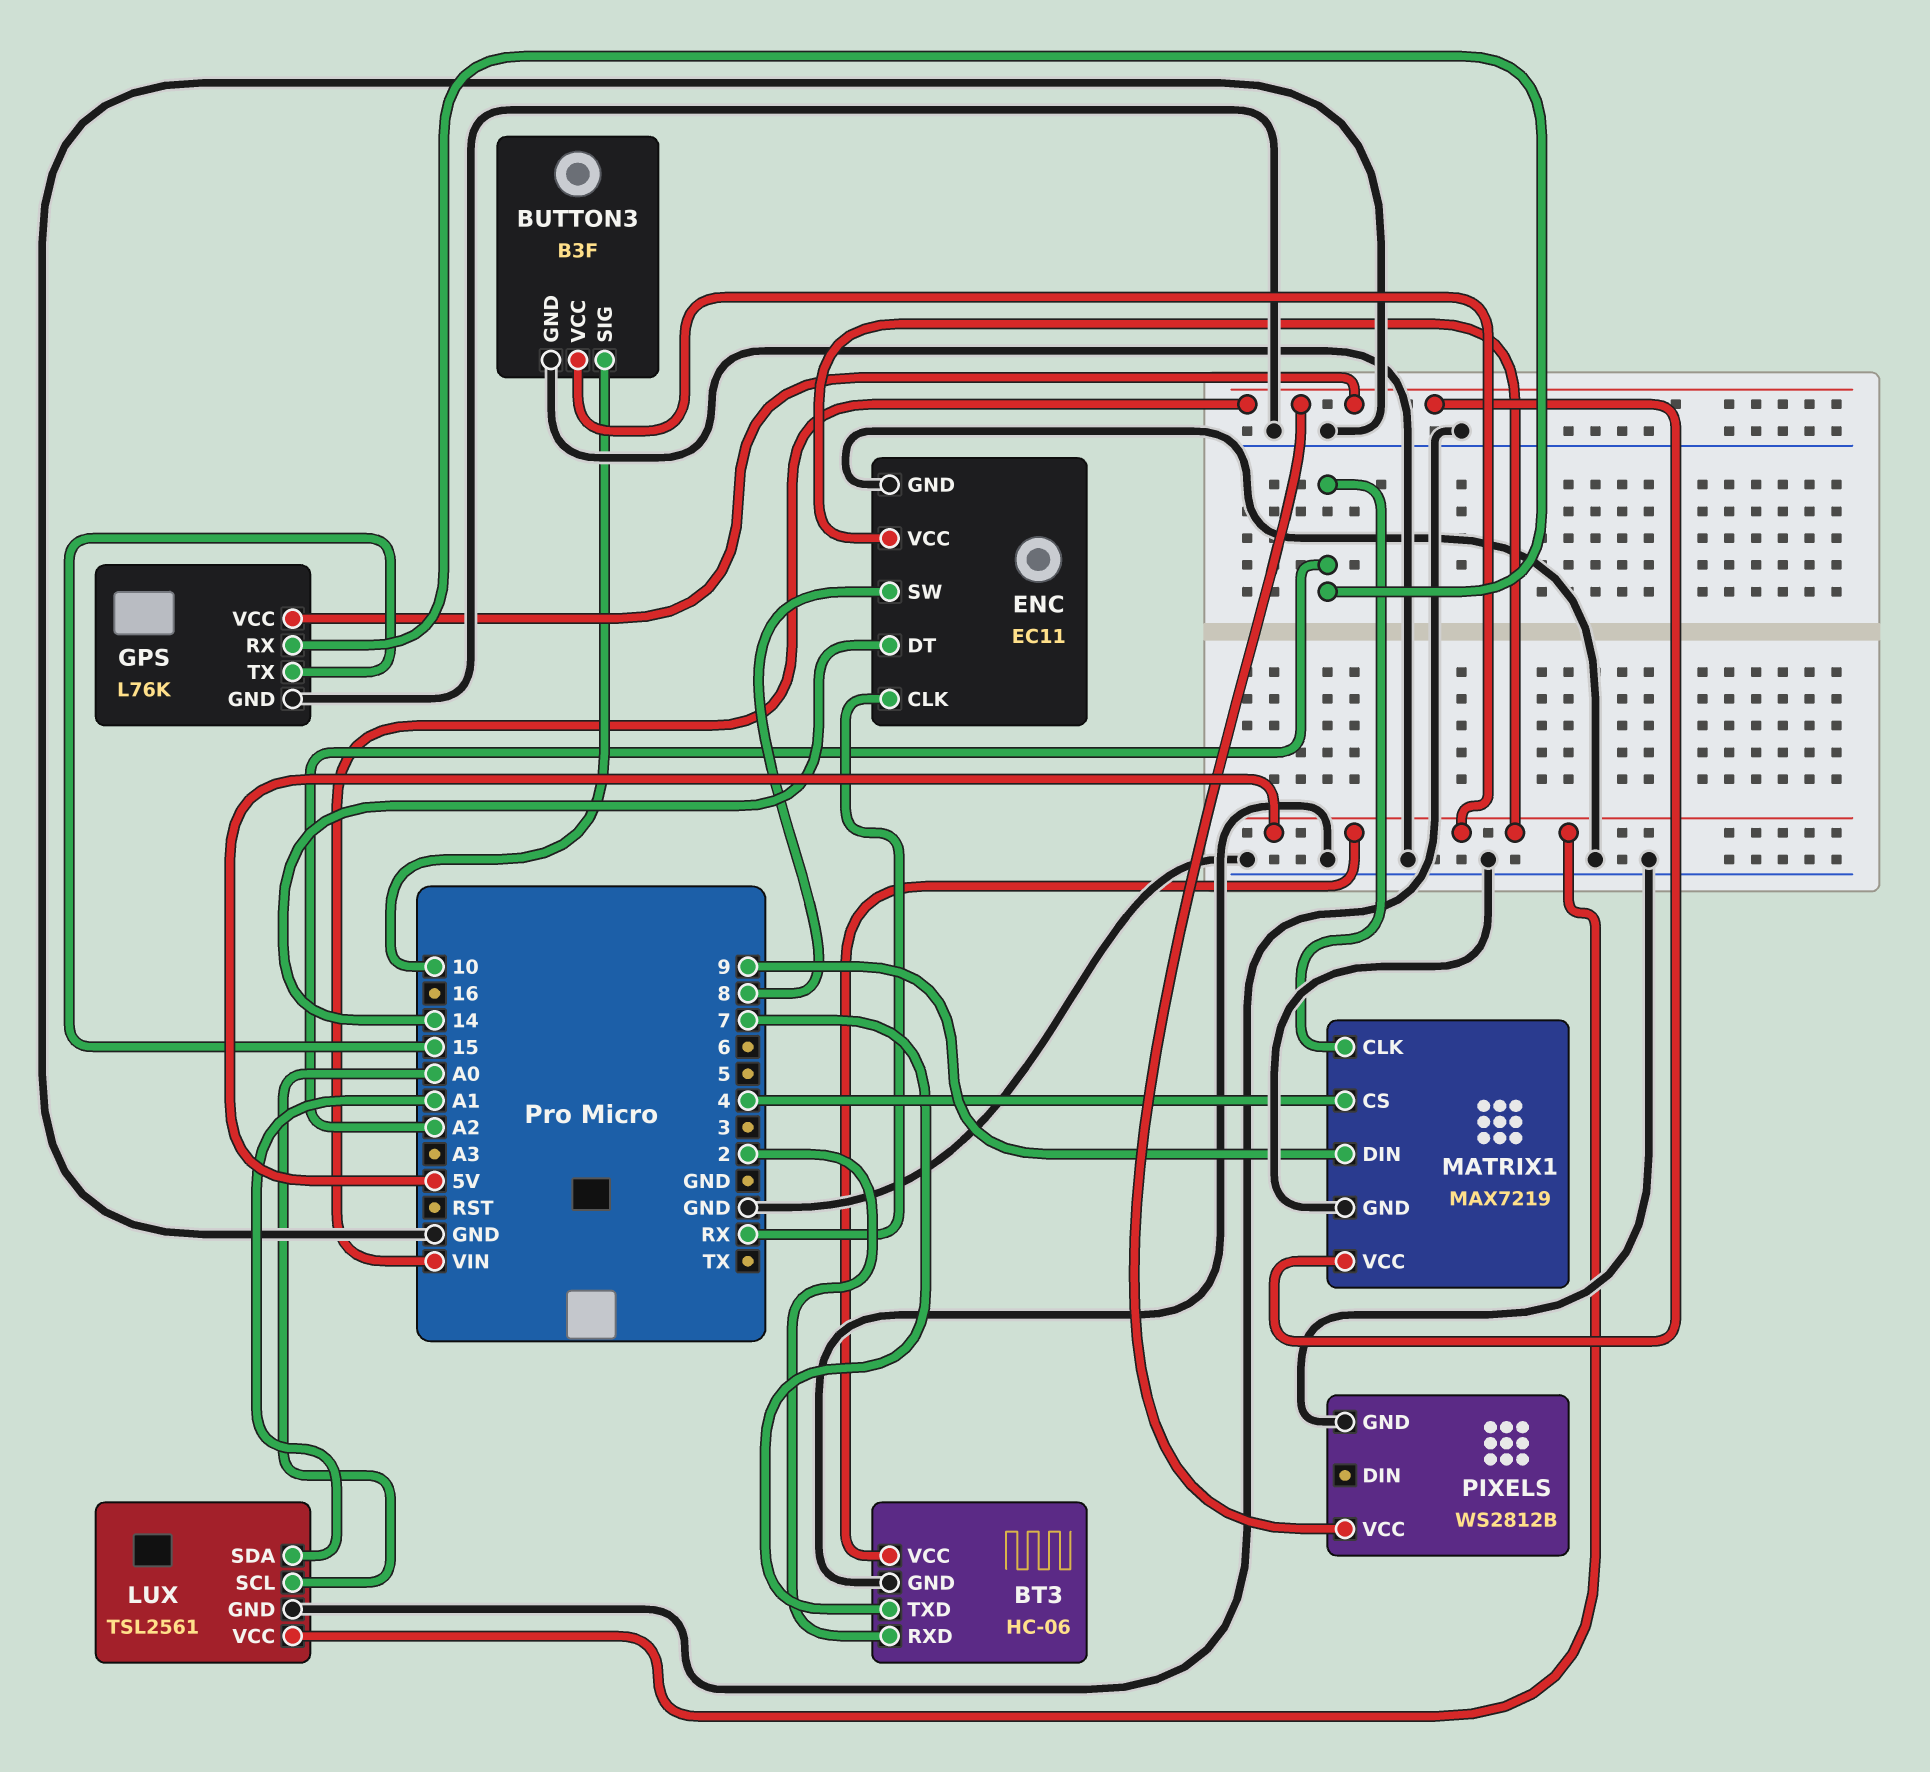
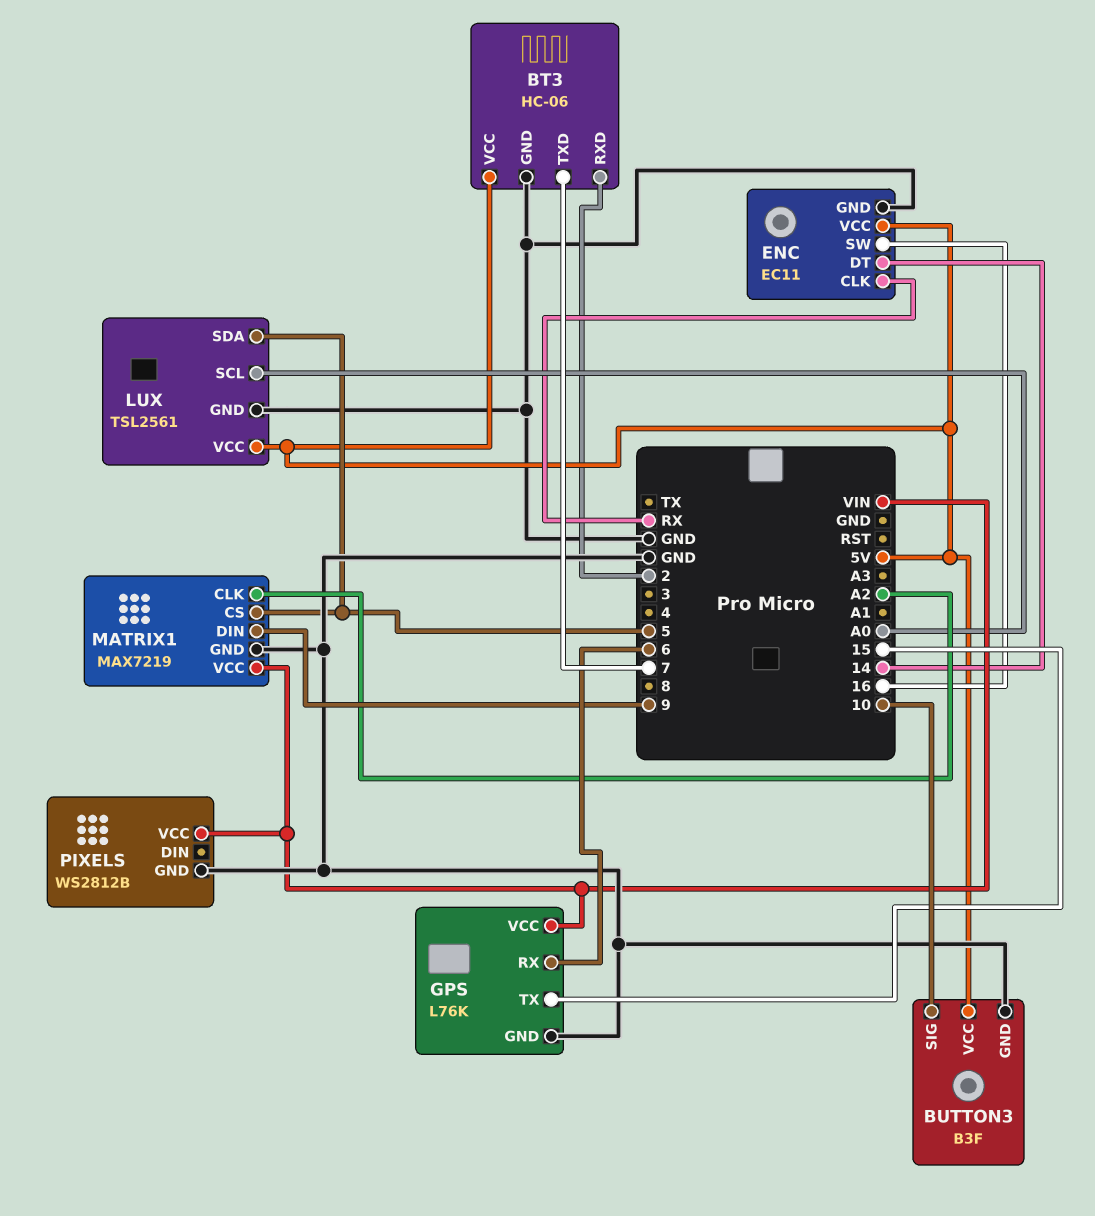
ENC pin SW: 8 -> 16
GPS pin RX: A2 -> 6
LUX pin SDA: A1 -> 5
MATRIX1 pin CS: 4 -> 5

